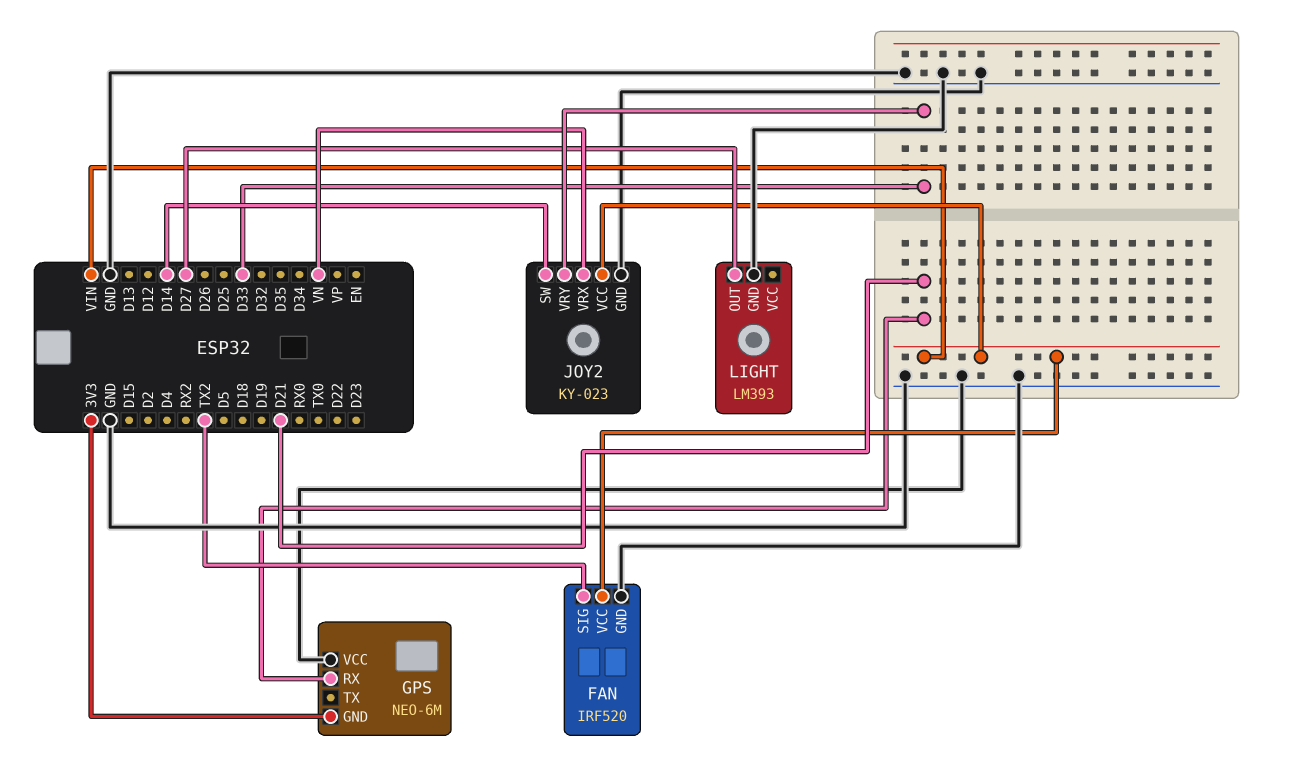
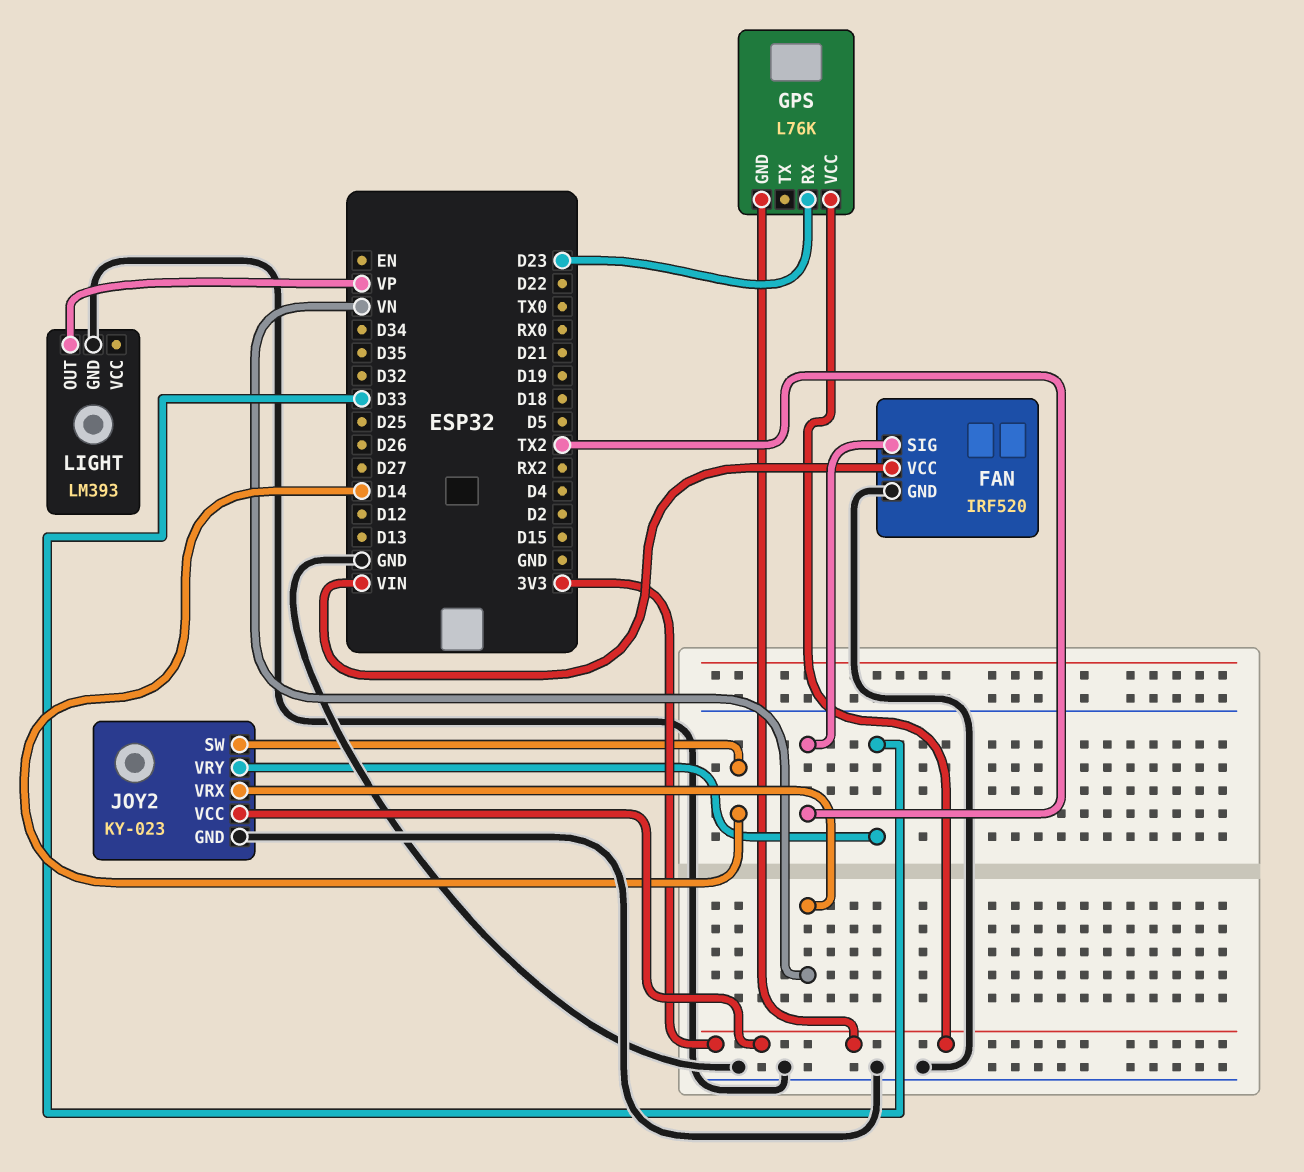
GPS: NEO-6M -> L76K
GPS pin RX: D21 -> D23
GPS pin VCC: GND -> 3V3
JOY2 pin VCC: VIN -> 3V3
LIGHT pin OUT: D27 -> VP

